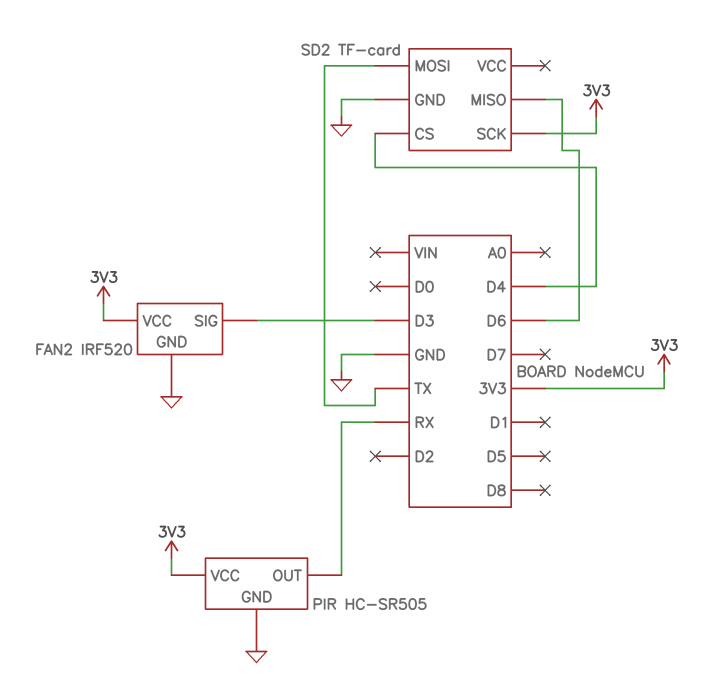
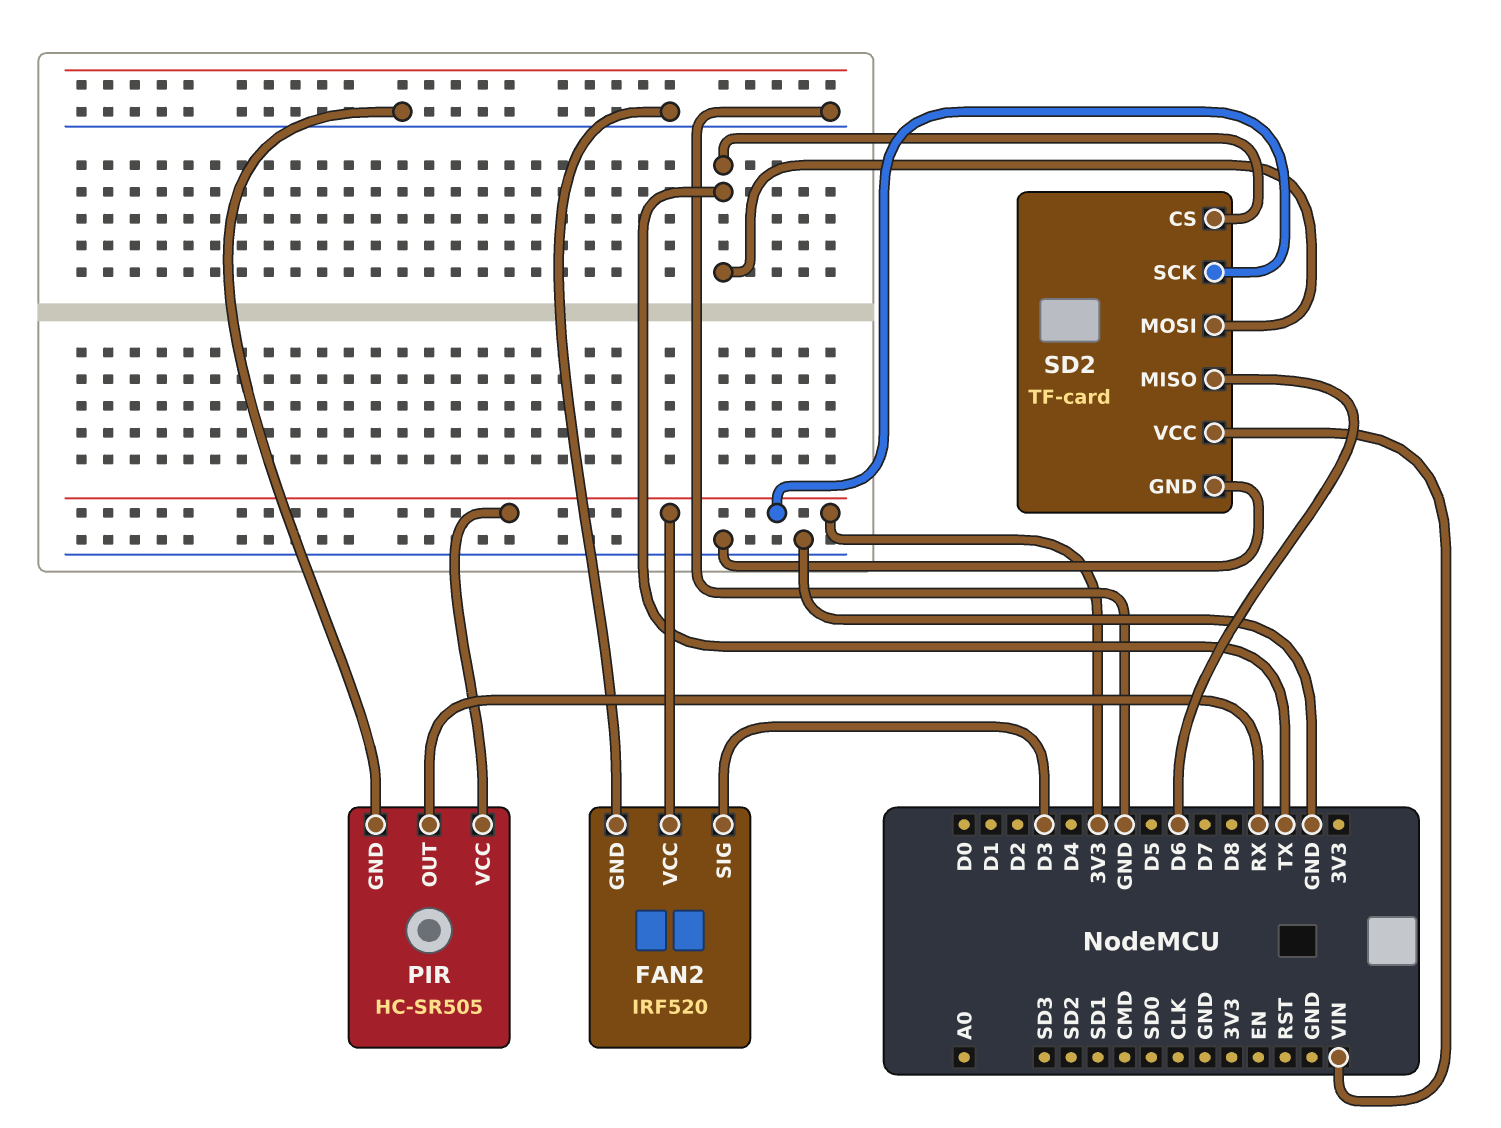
SD2 pin CS: D4 -> TX
SD2 pin VCC: none -> VIN

